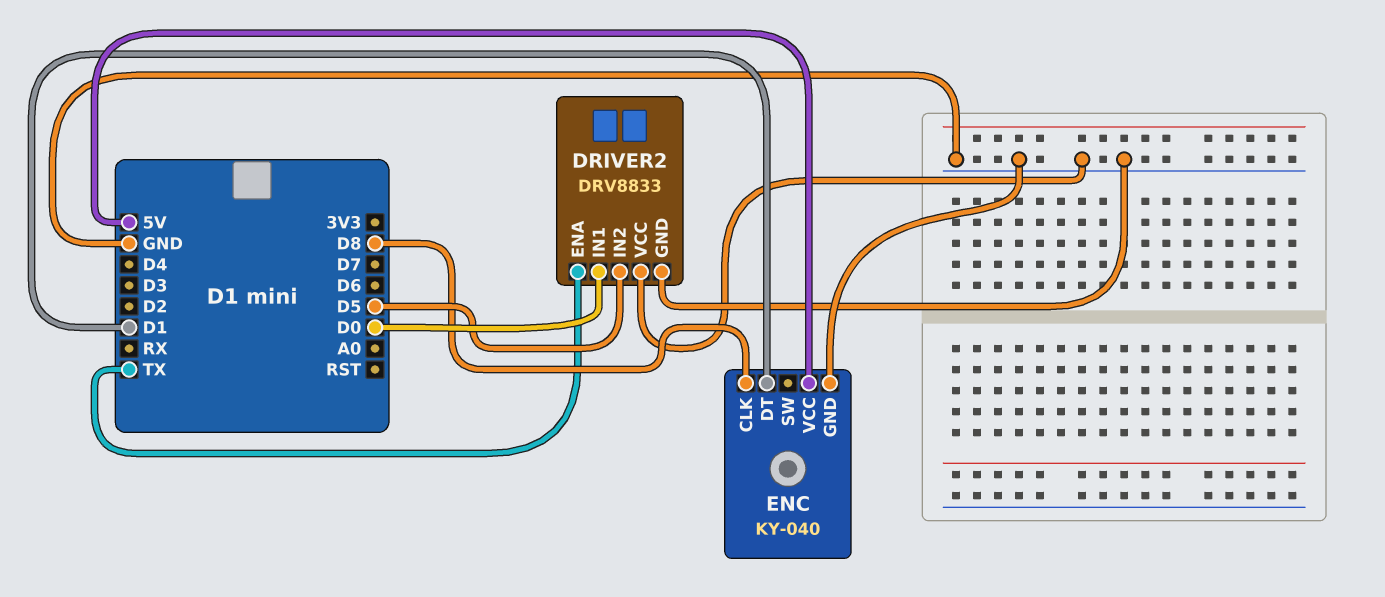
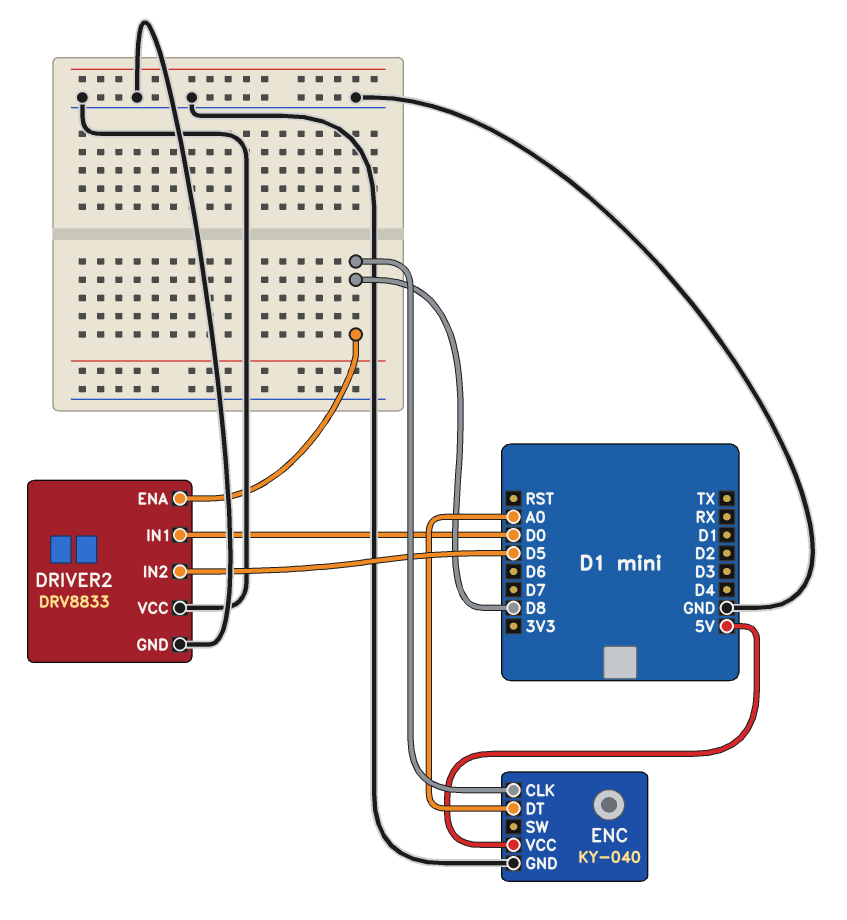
DRIVER2 pin ENA: TX -> D8
ENC pin DT: D1 -> A0

